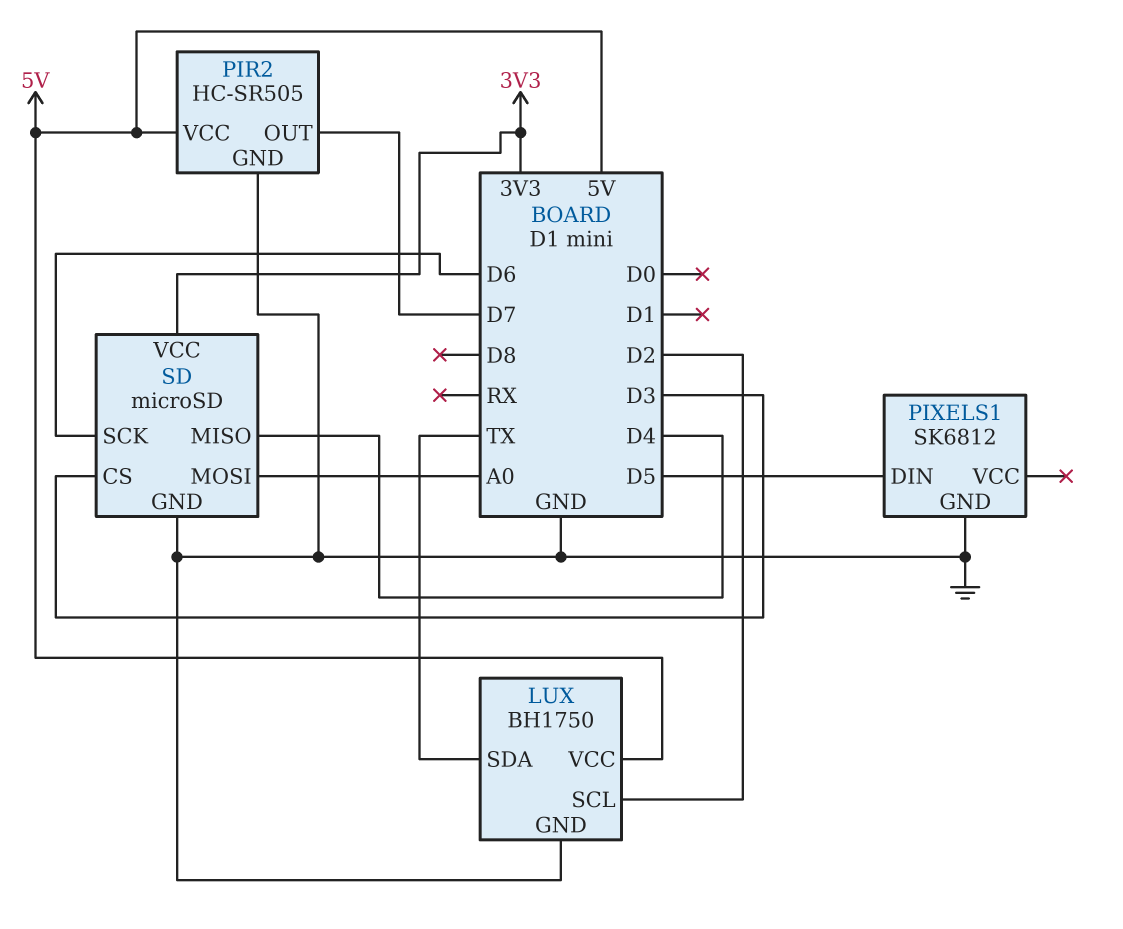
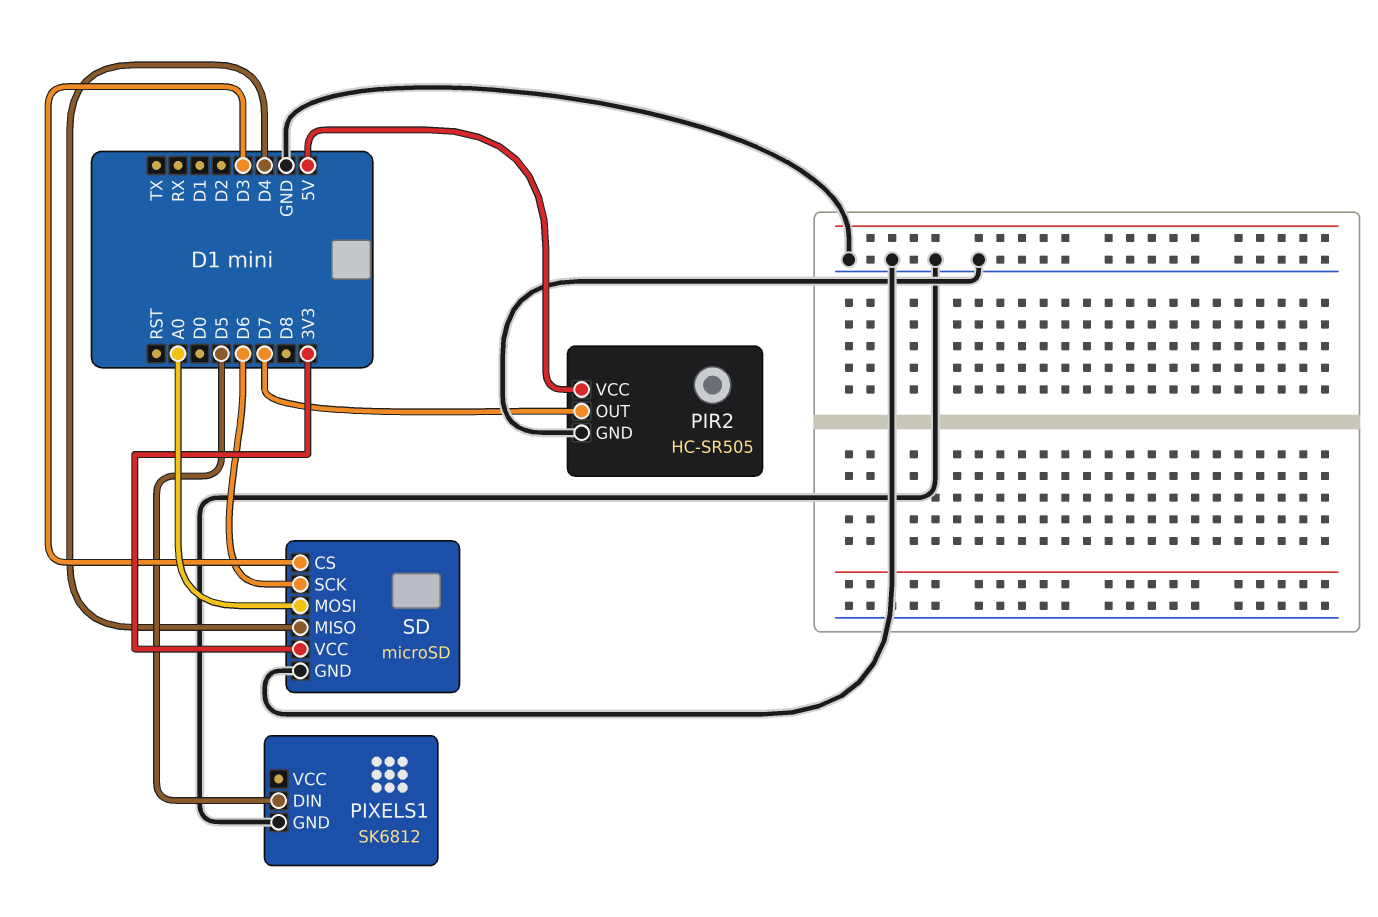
LUX: BH1750 -> none
LUX pin GND: GND -> none
LUX pin SCL: D2 -> none
LUX pin SDA: TX -> none
LUX pin VCC: 5V -> none

